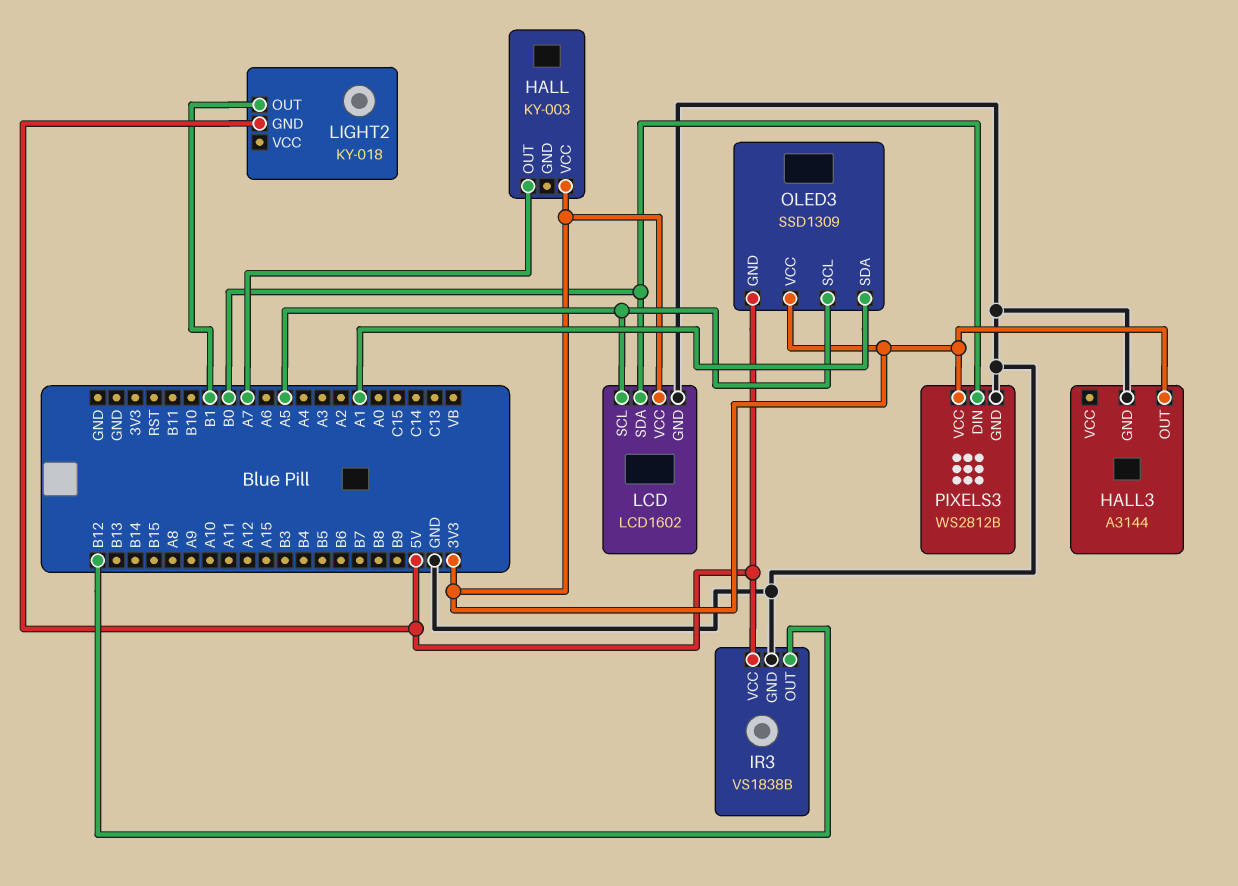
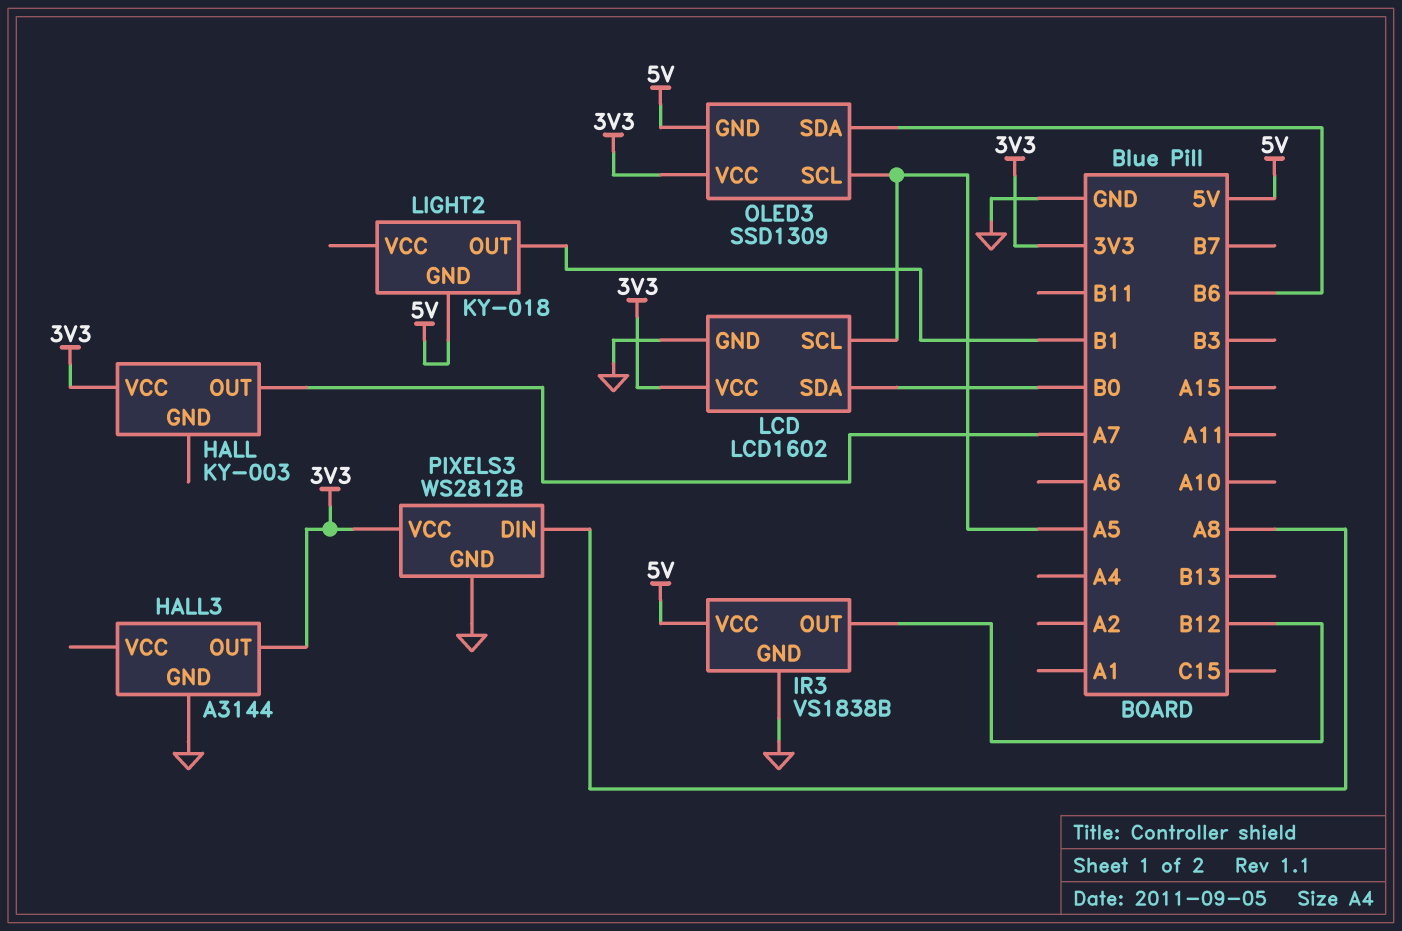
OLED3 pin SDA: A1 -> B6
PIXELS3 pin DIN: B0 -> A8

